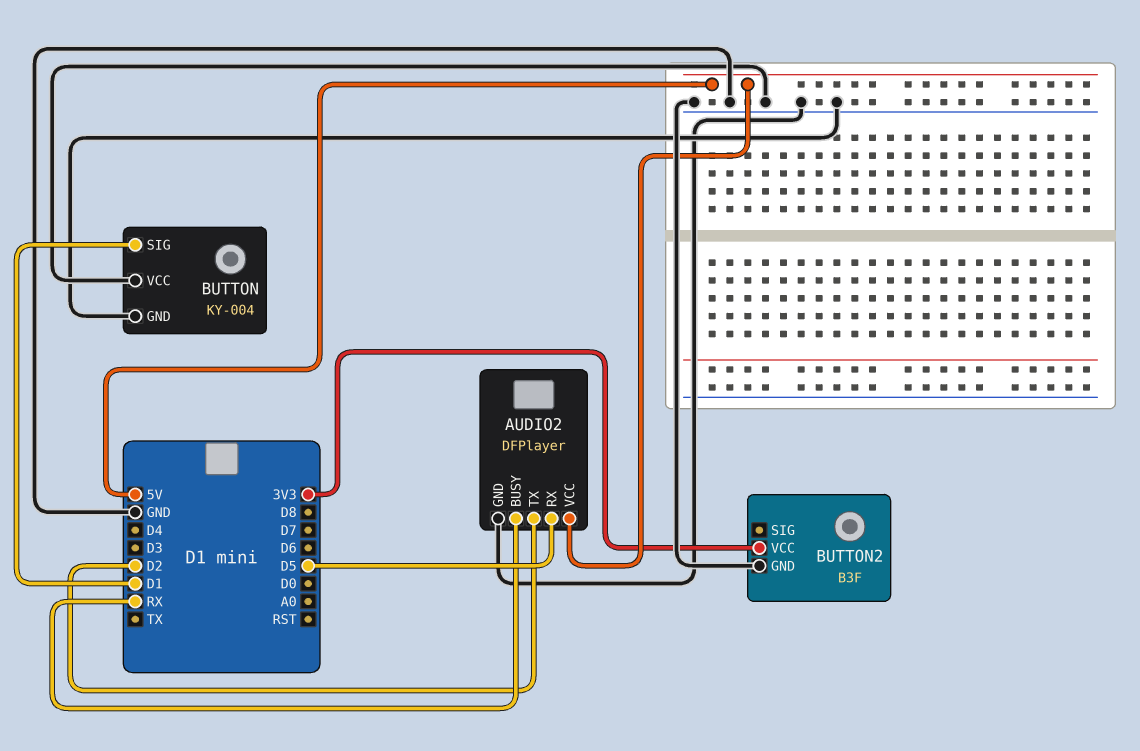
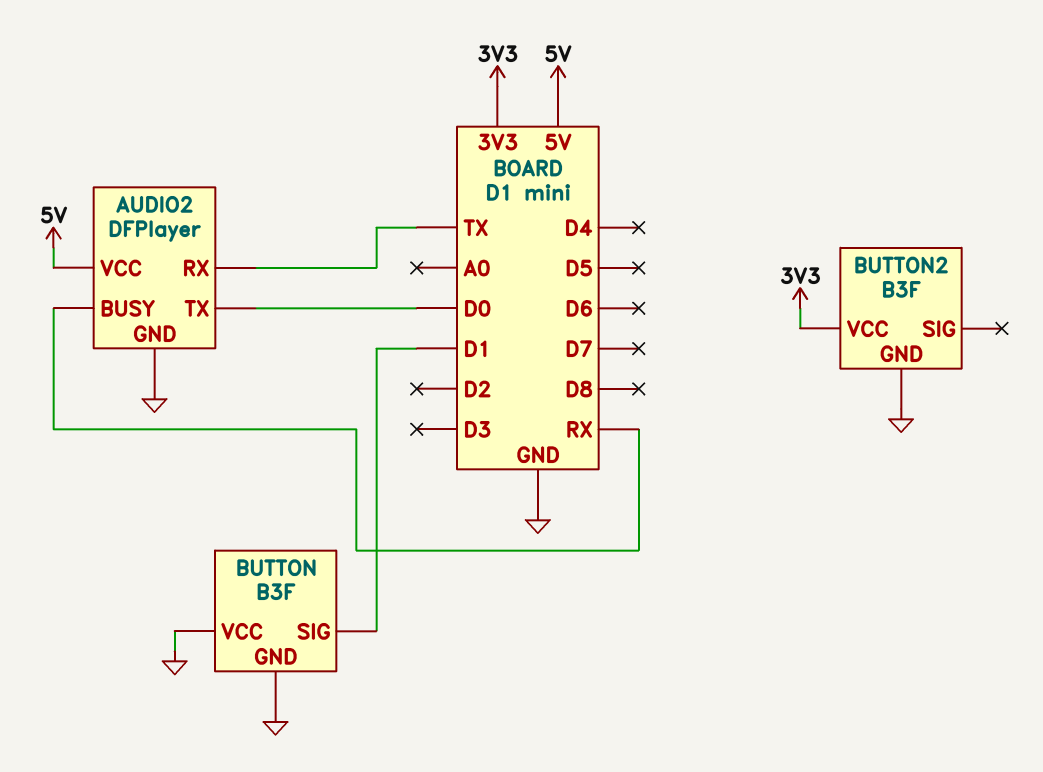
AUDIO2 pin RX: D5 -> TX
AUDIO2 pin TX: D2 -> D0
BUTTON: KY-004 -> B3F

